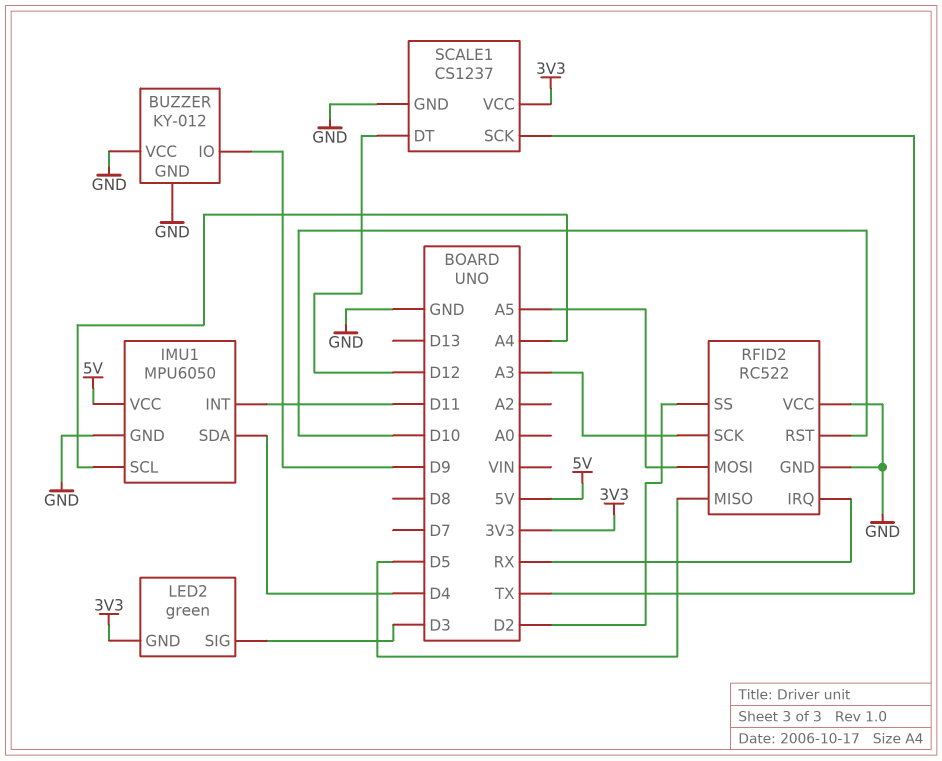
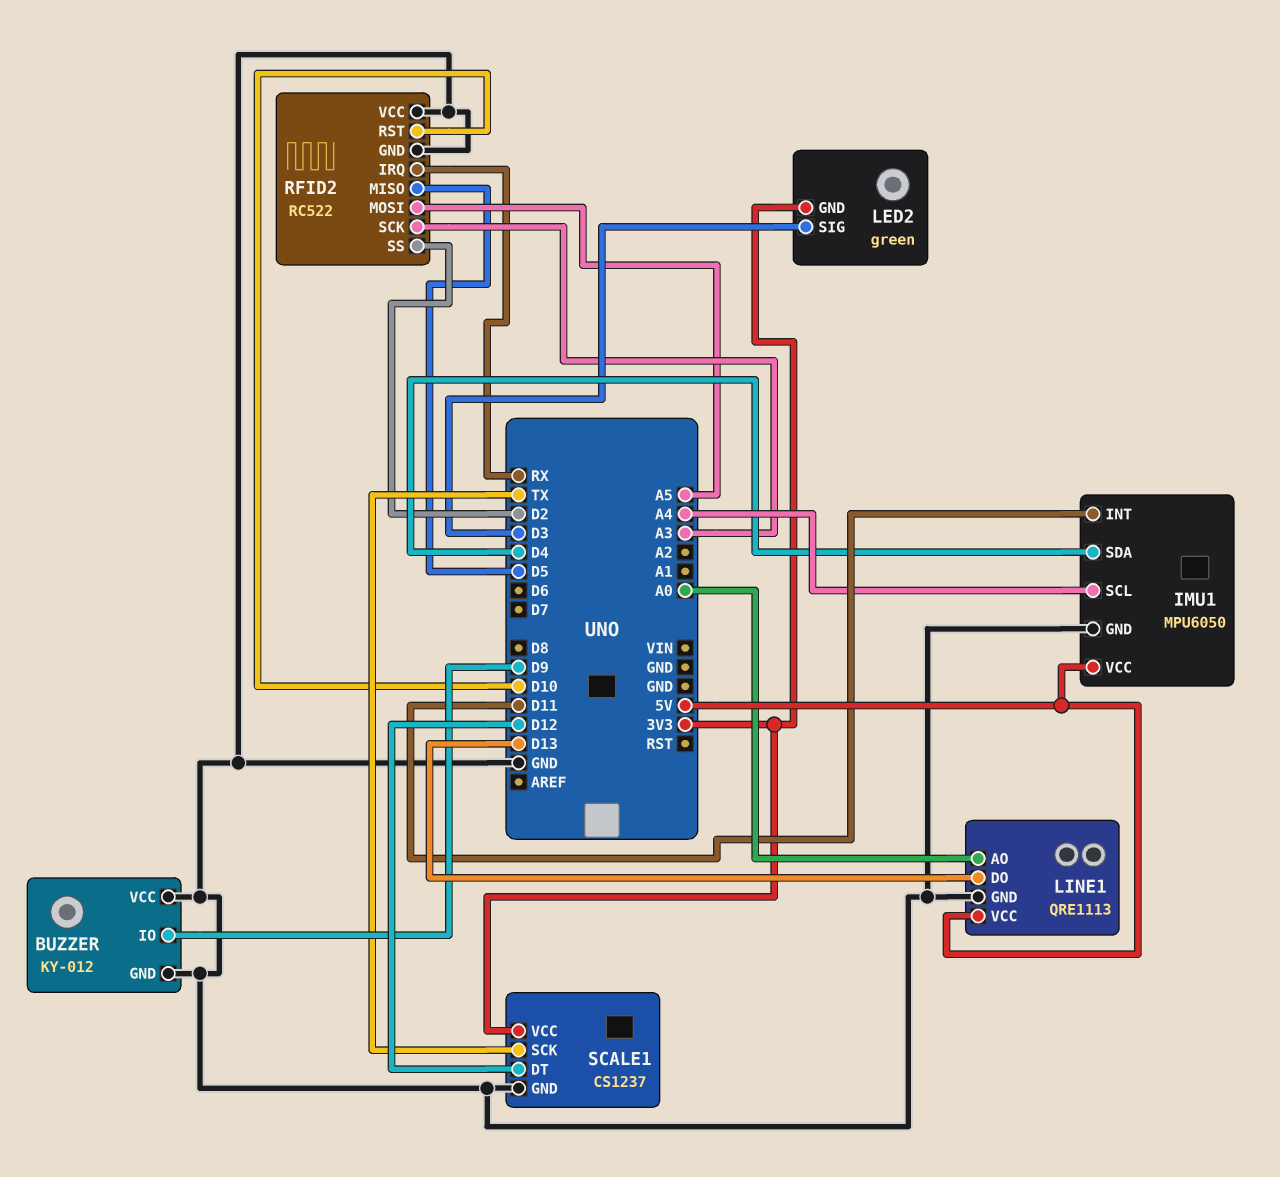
LINE1: none -> QRE1113
LINE1 pin AO: none -> A0
LINE1 pin DO: none -> D13
LINE1 pin GND: none -> GND
LINE1 pin VCC: none -> 5V

